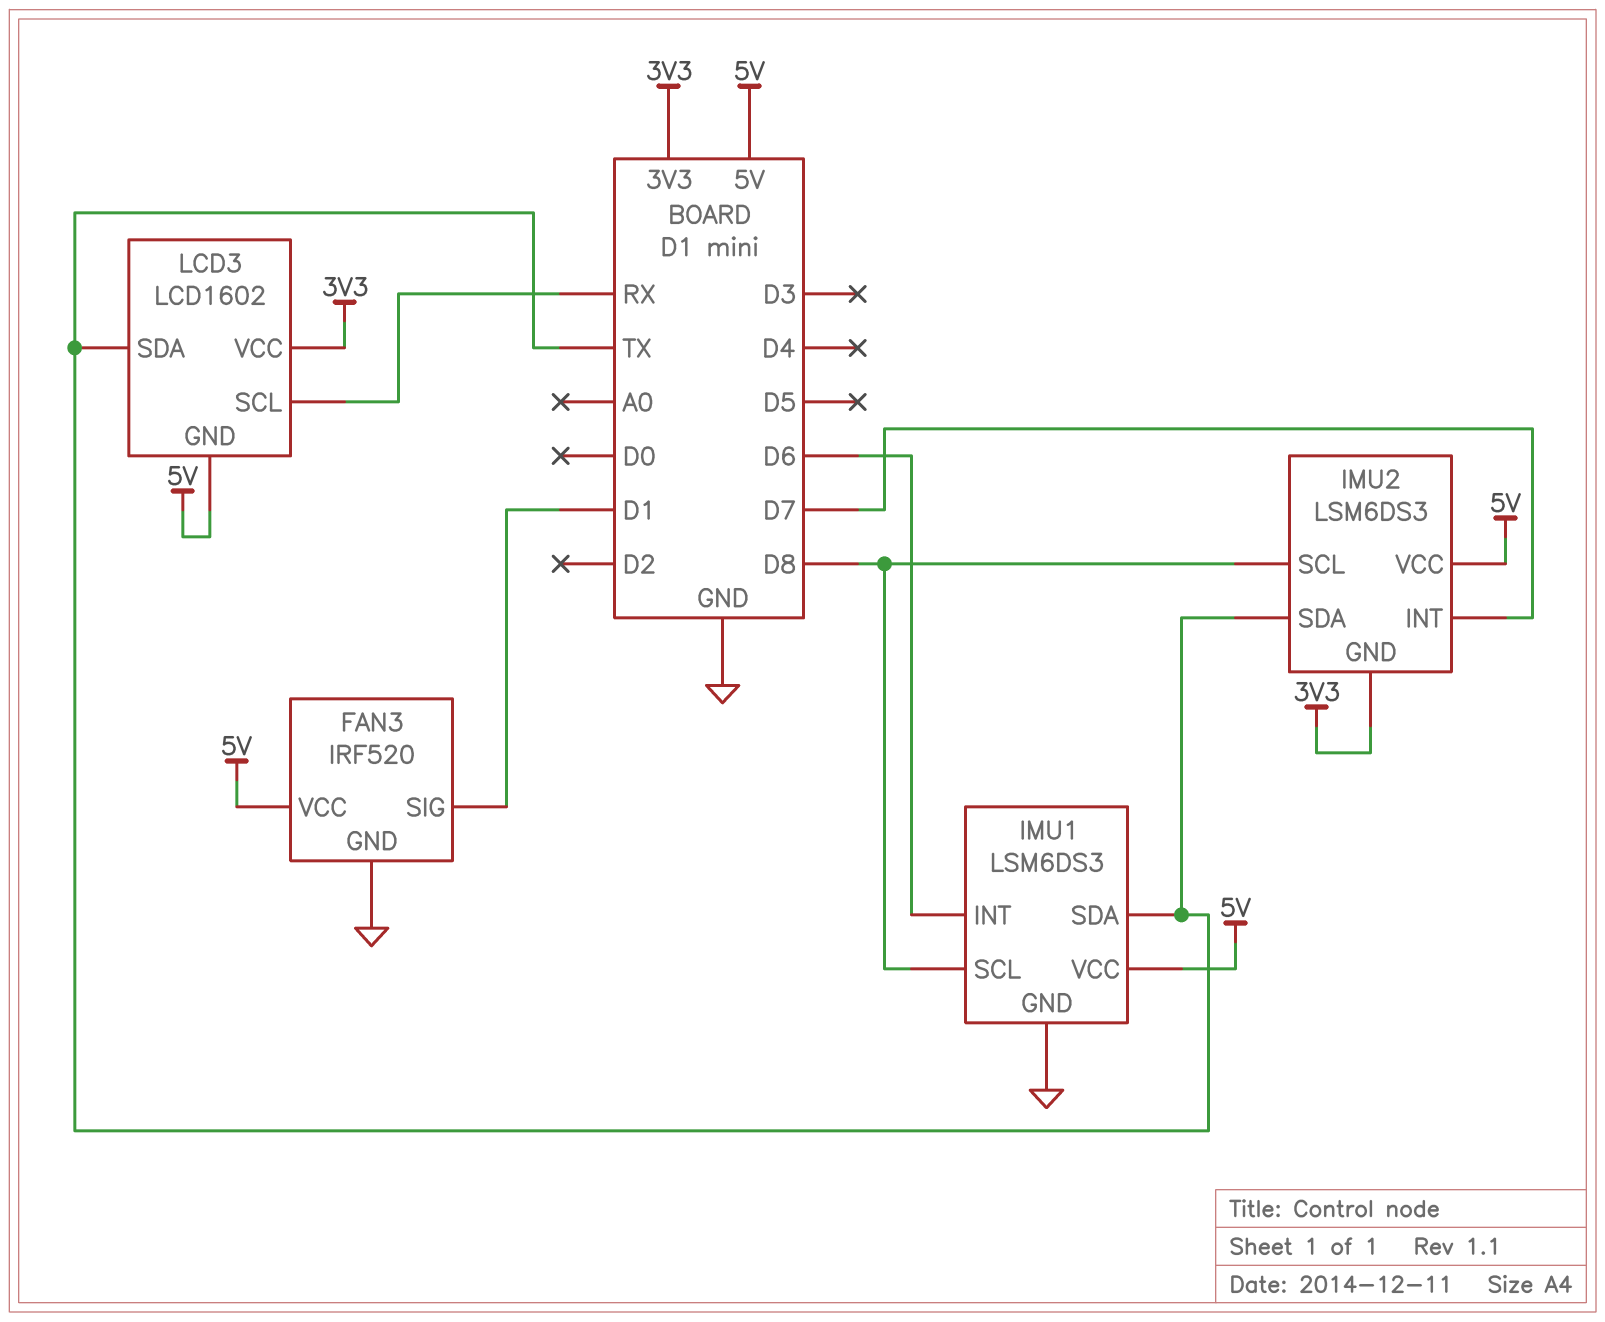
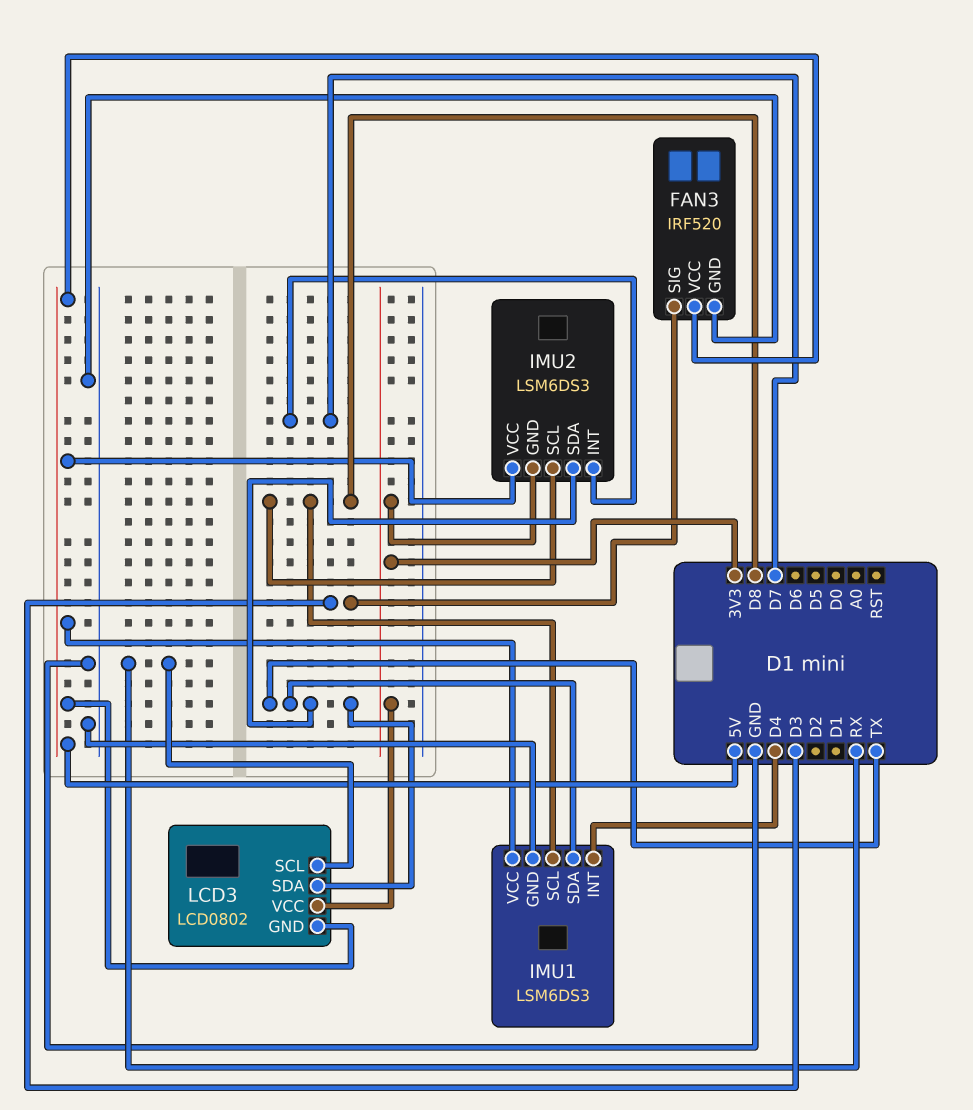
FAN3 pin SIG: D1 -> D3
IMU1 pin INT: D6 -> D4
LCD3: LCD1602 -> LCD0802

